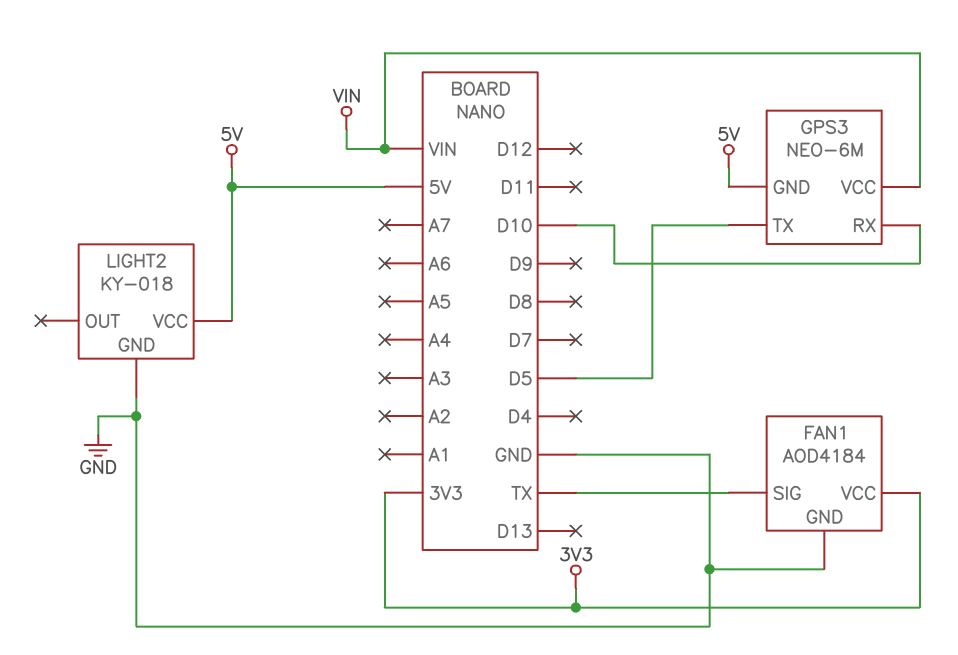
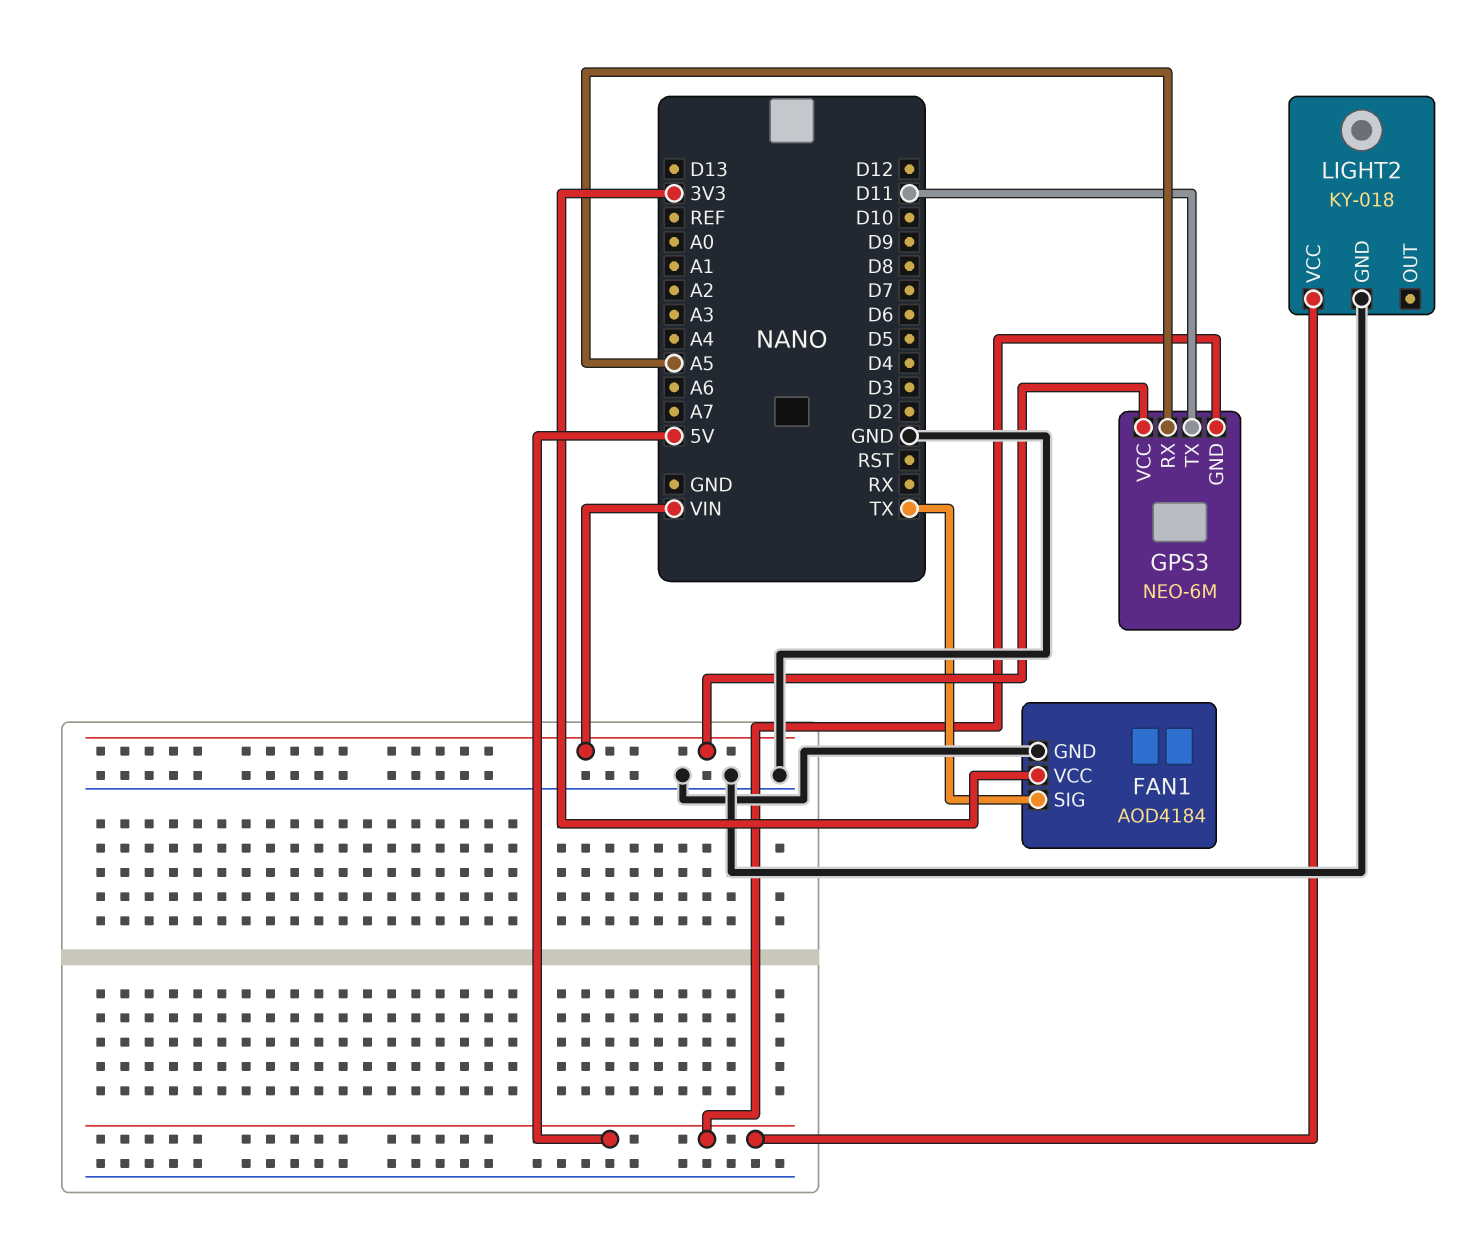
GPS3 pin RX: D10 -> A5
GPS3 pin TX: D5 -> D11

